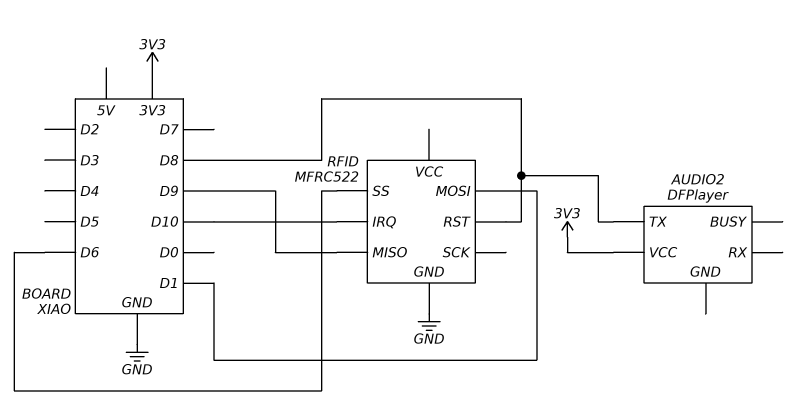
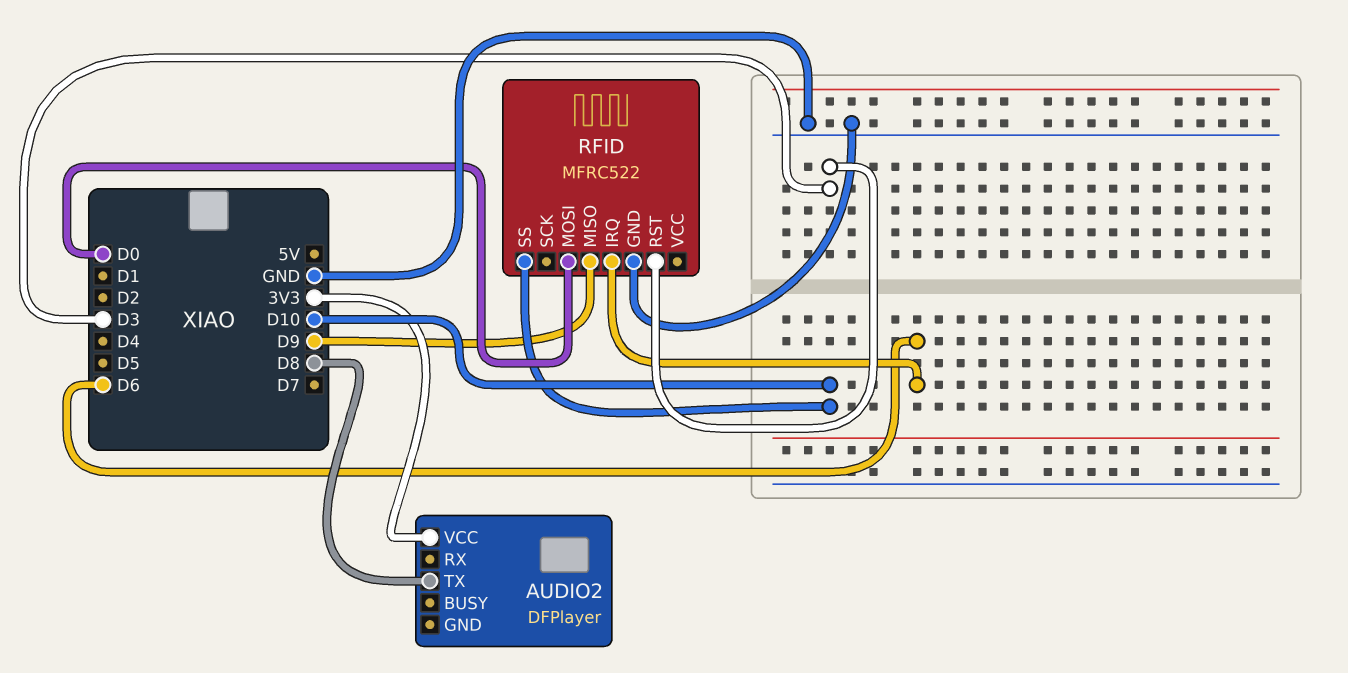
RFID pin IRQ: D10 -> D6
RFID pin MOSI: D1 -> D0
RFID pin RST: D8 -> D3
RFID pin SS: D6 -> D10

